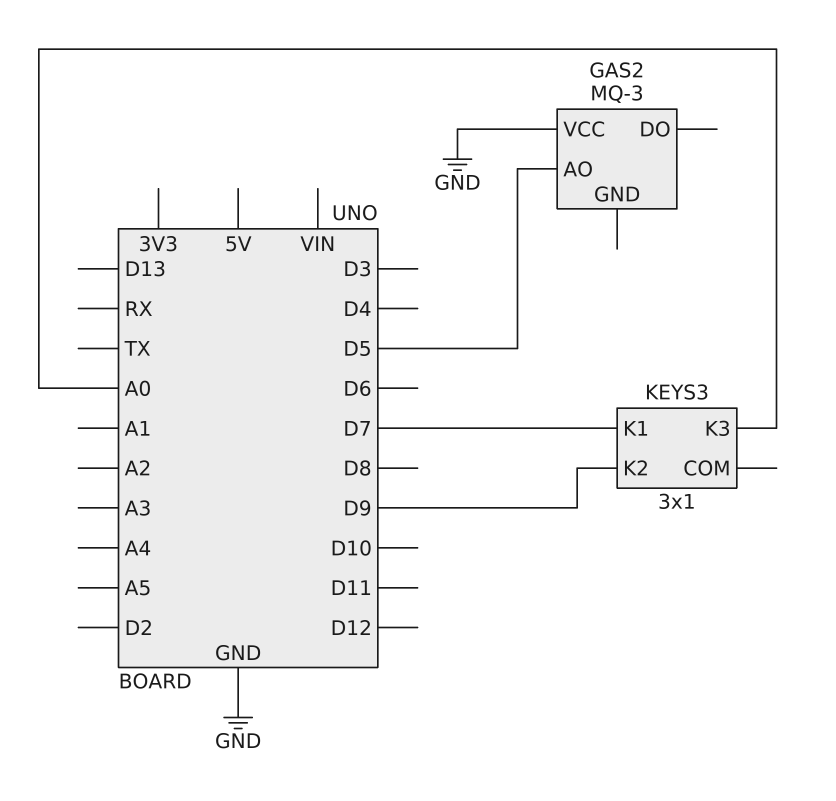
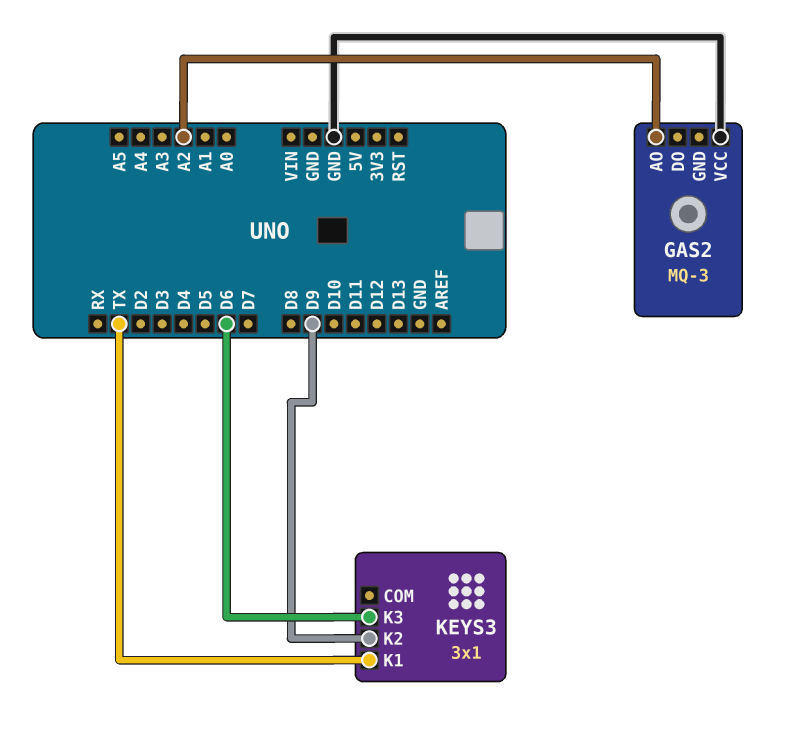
GAS2 pin AO: D5 -> A2
KEYS3 pin K1: D7 -> TX
KEYS3 pin K3: A0 -> D6

